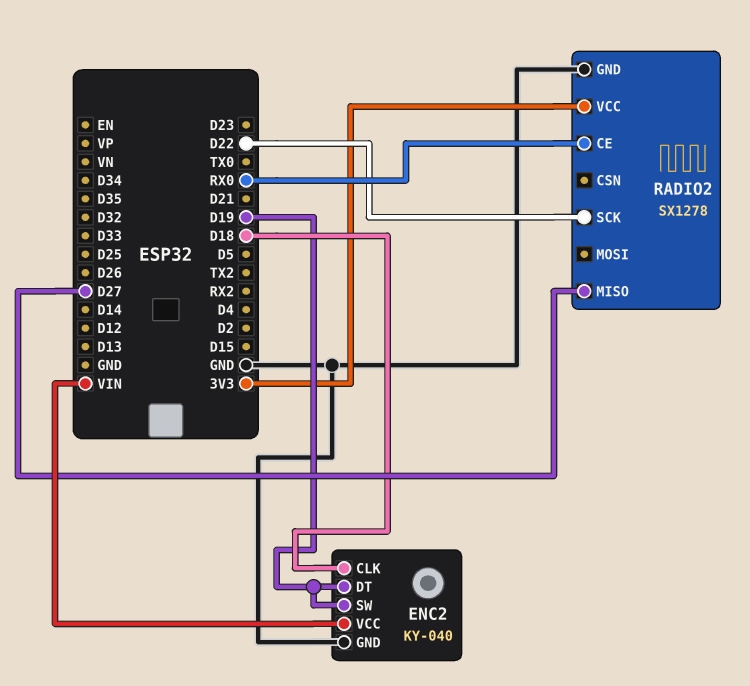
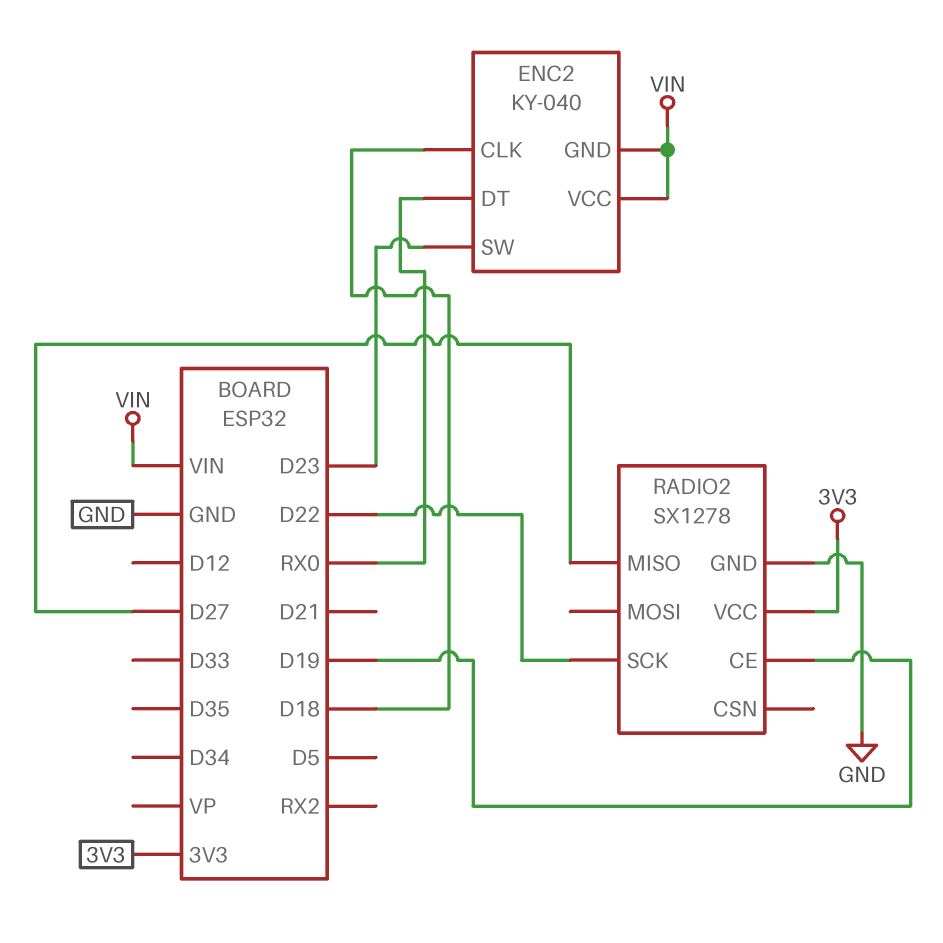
ENC2 pin DT: D19 -> RX0
ENC2 pin GND: GND -> VIN
ENC2 pin SW: D19 -> D23
RADIO2 pin CE: RX0 -> D19

